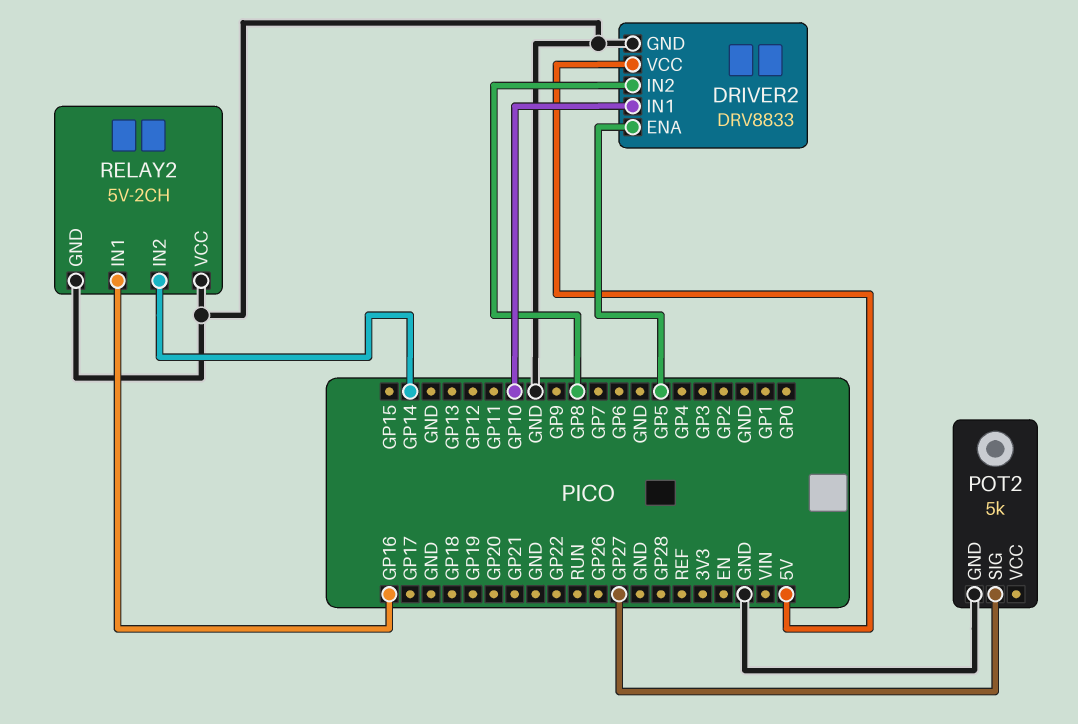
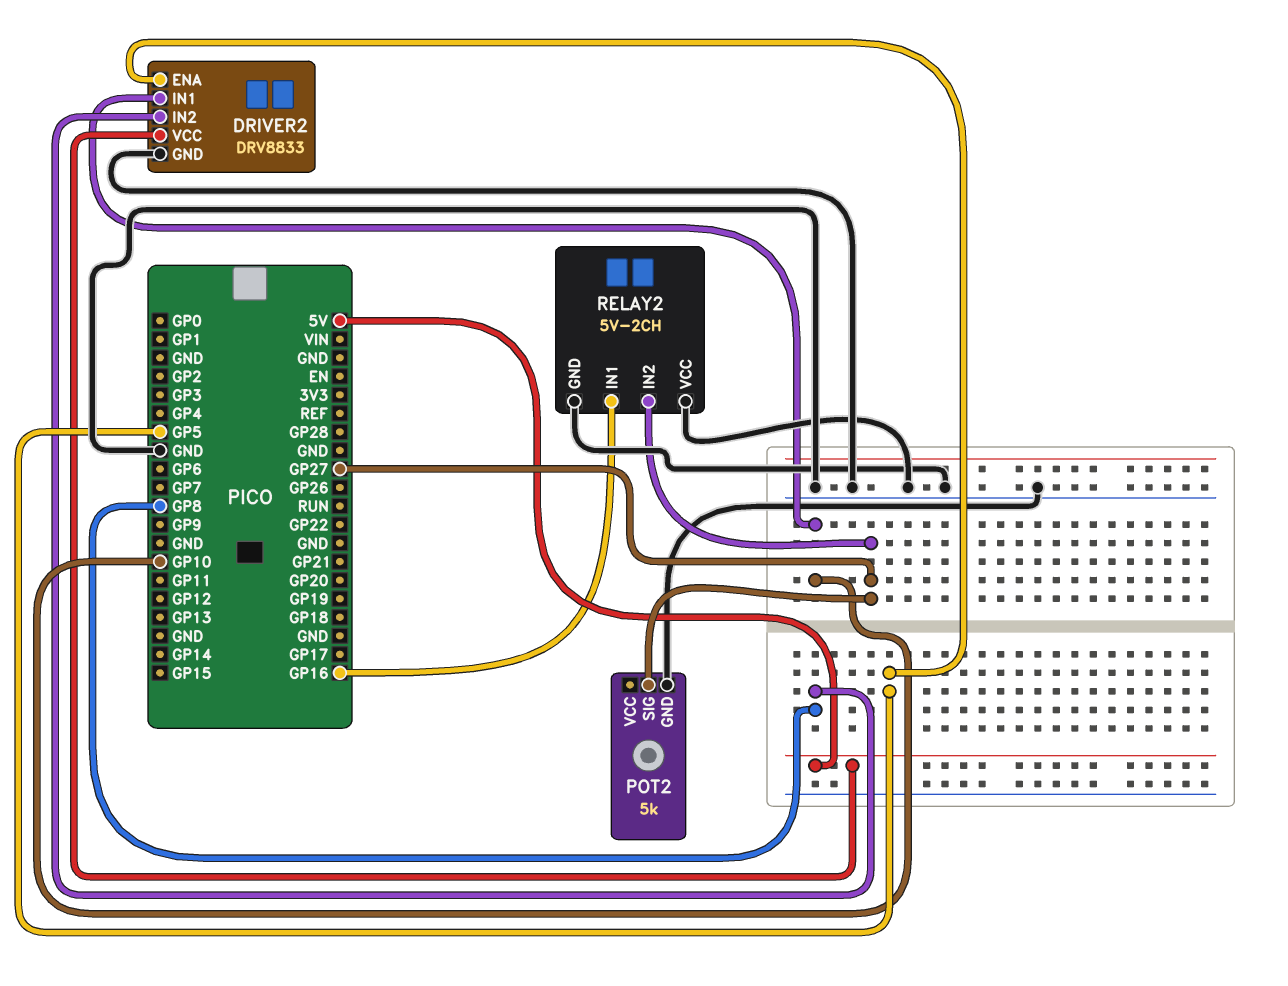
RELAY2 pin IN2: GP14 -> GP27

